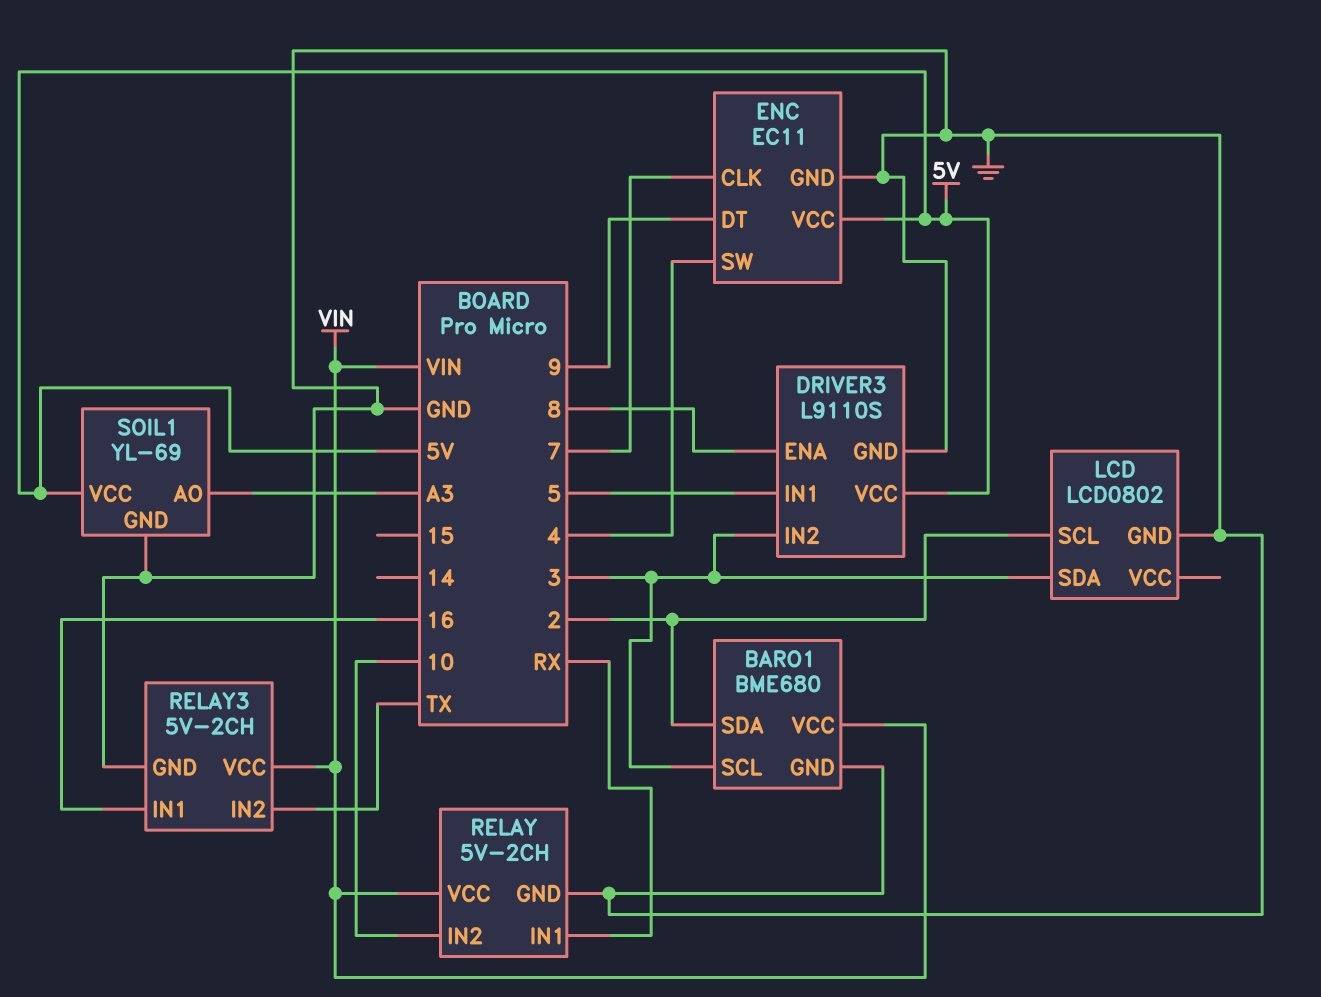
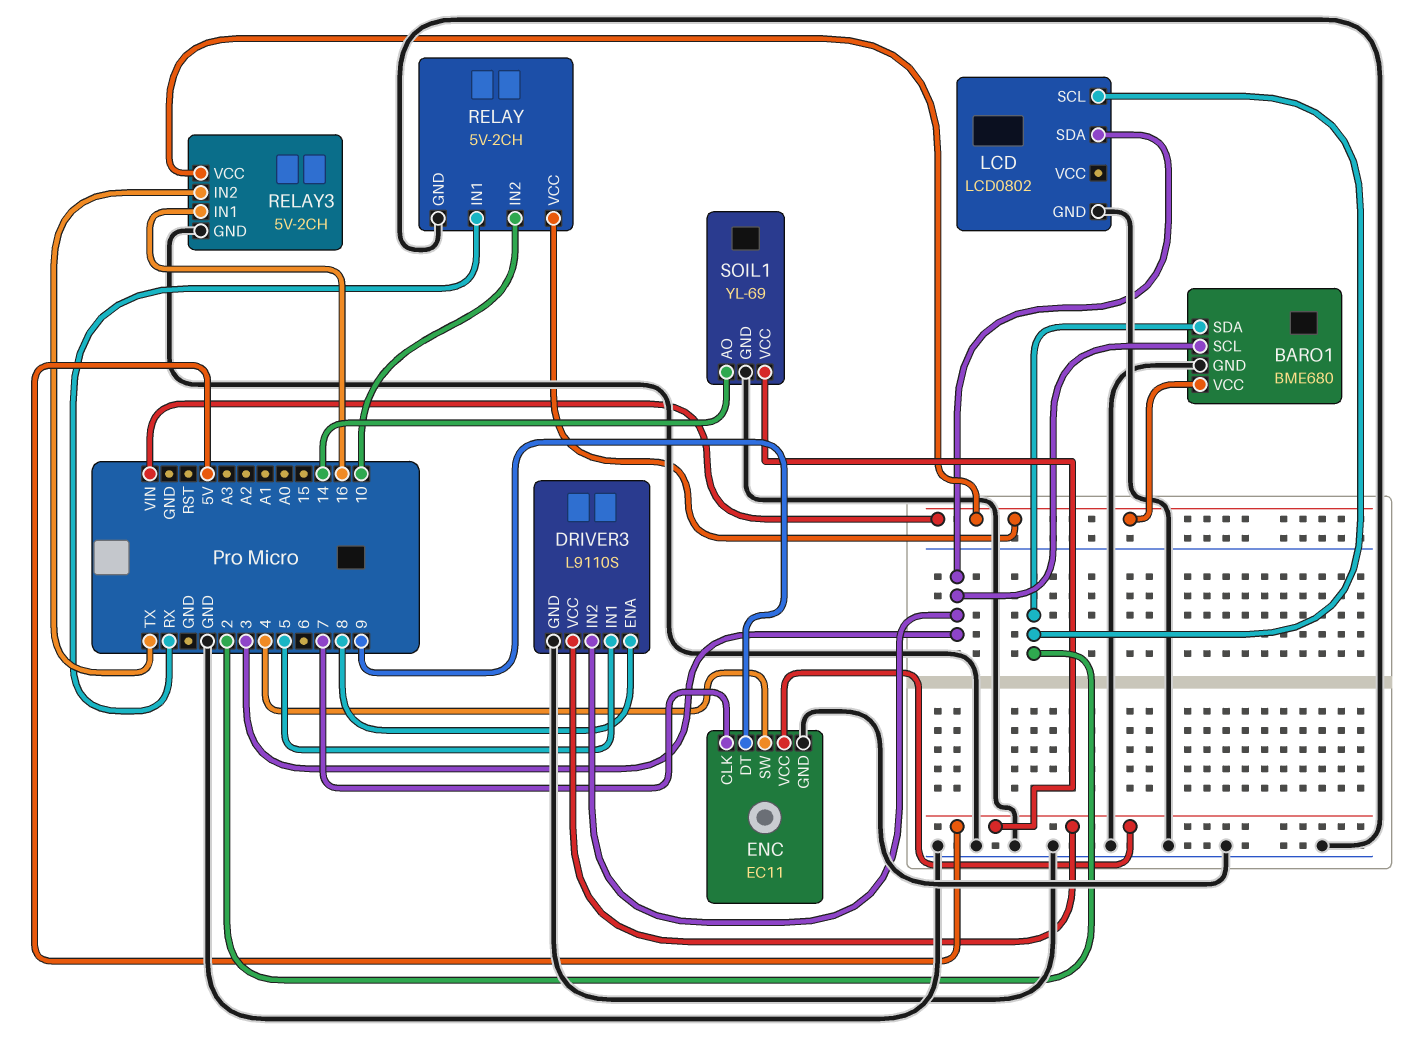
SOIL1 pin AO: A3 -> 14

